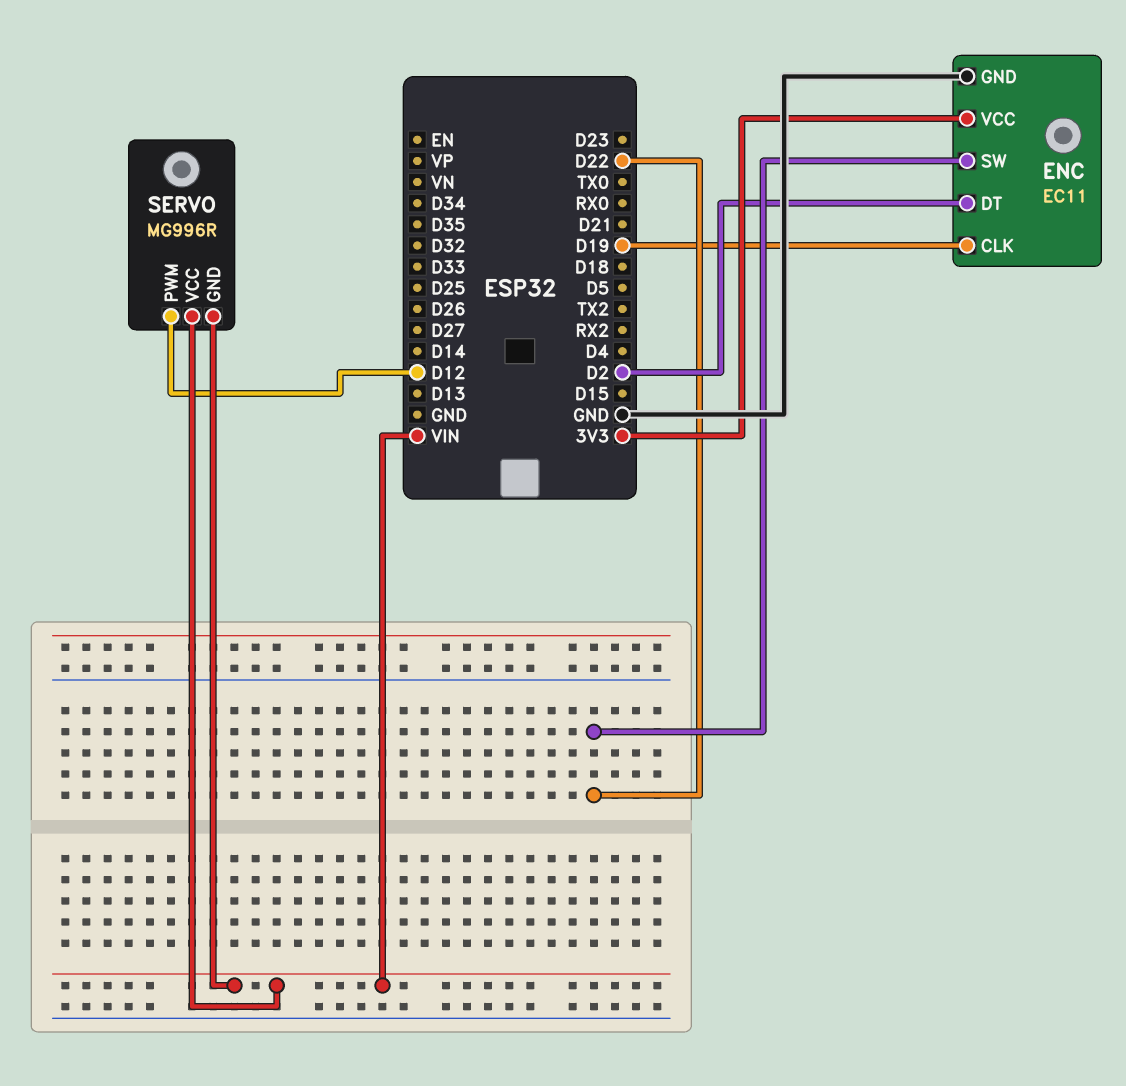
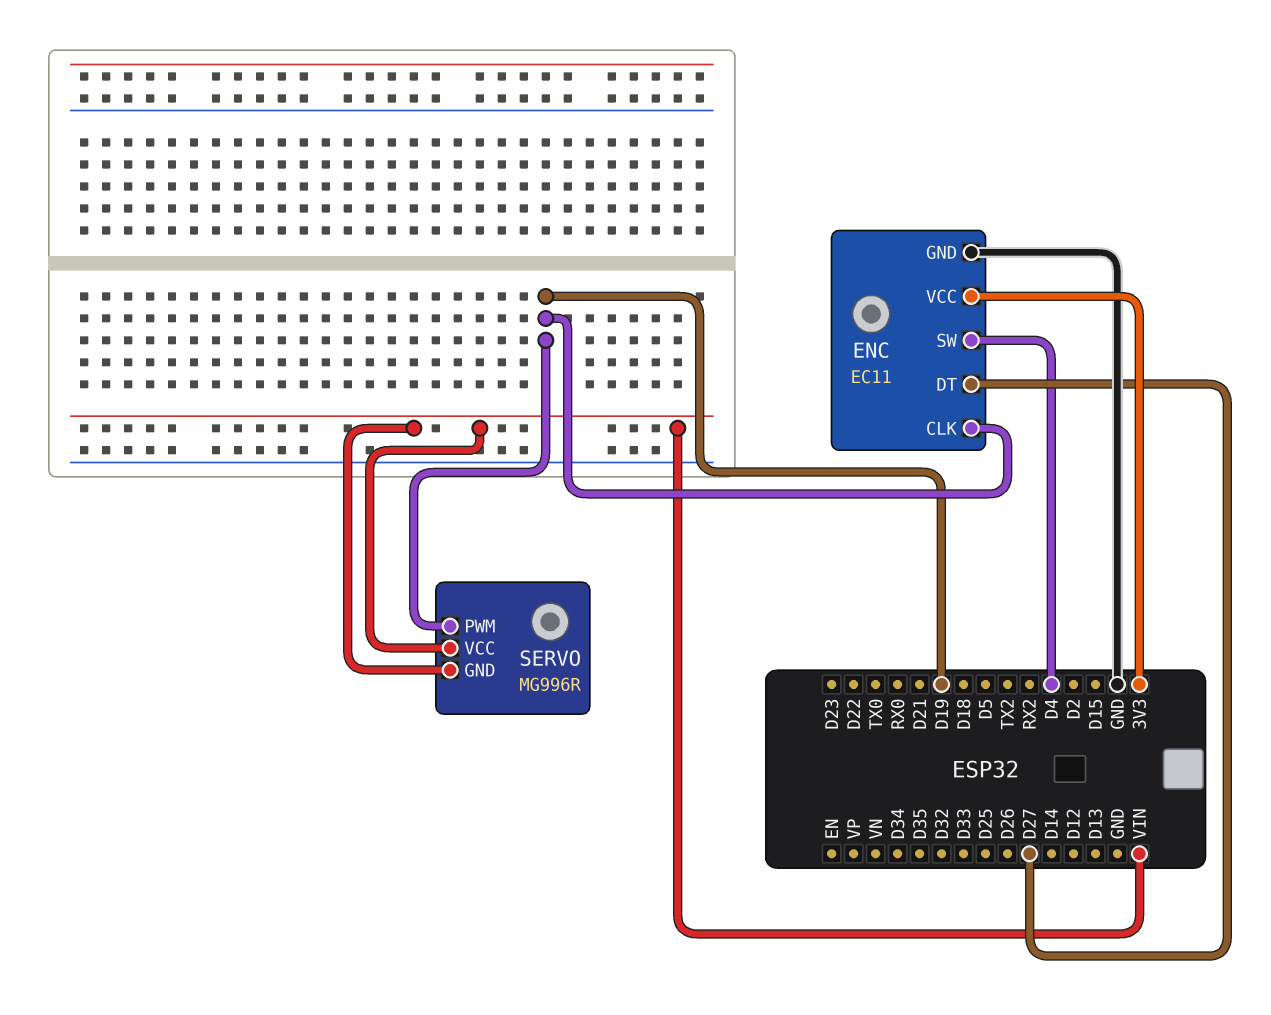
ENC pin DT: D2 -> D27
ENC pin SW: D22 -> D4
SERVO pin PWM: D12 -> D19

